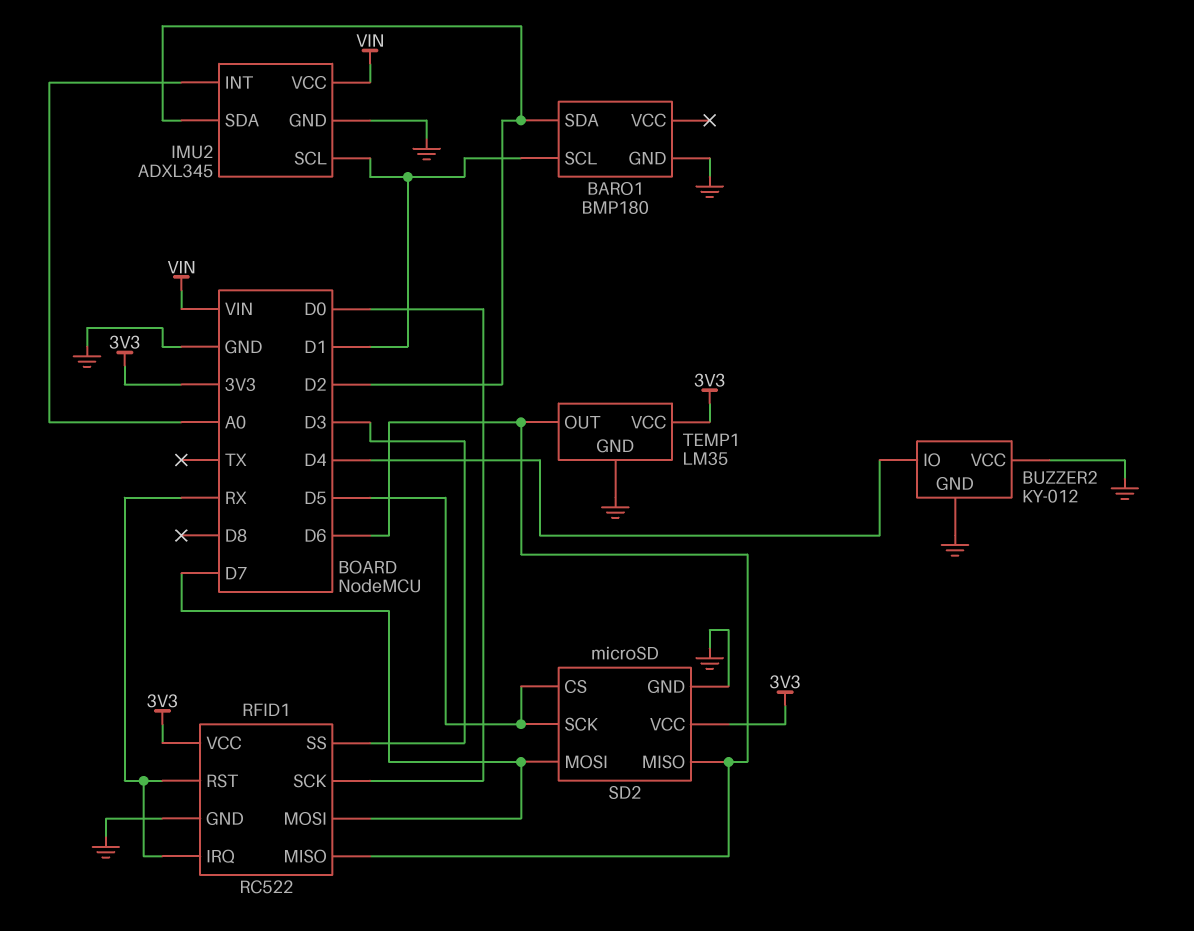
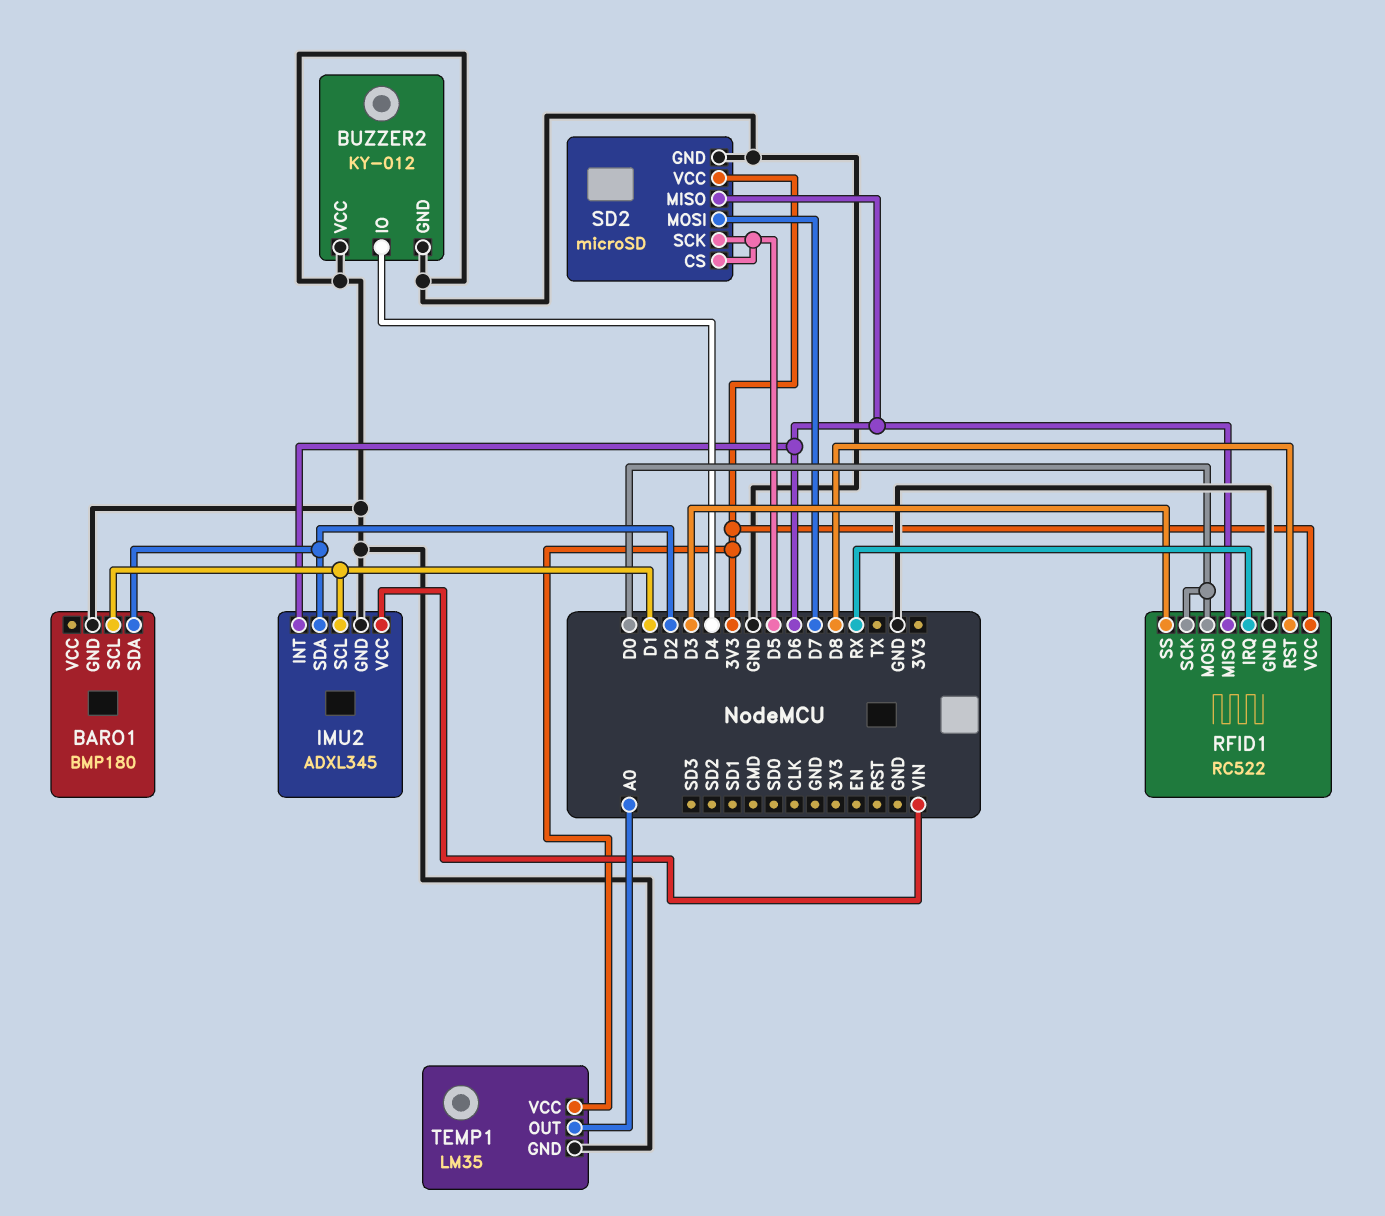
IMU2 pin INT: A0 -> D6
RFID1 pin MOSI: D7 -> D0
RFID1 pin RST: RX -> D8
TEMP1 pin OUT: D6 -> A0

